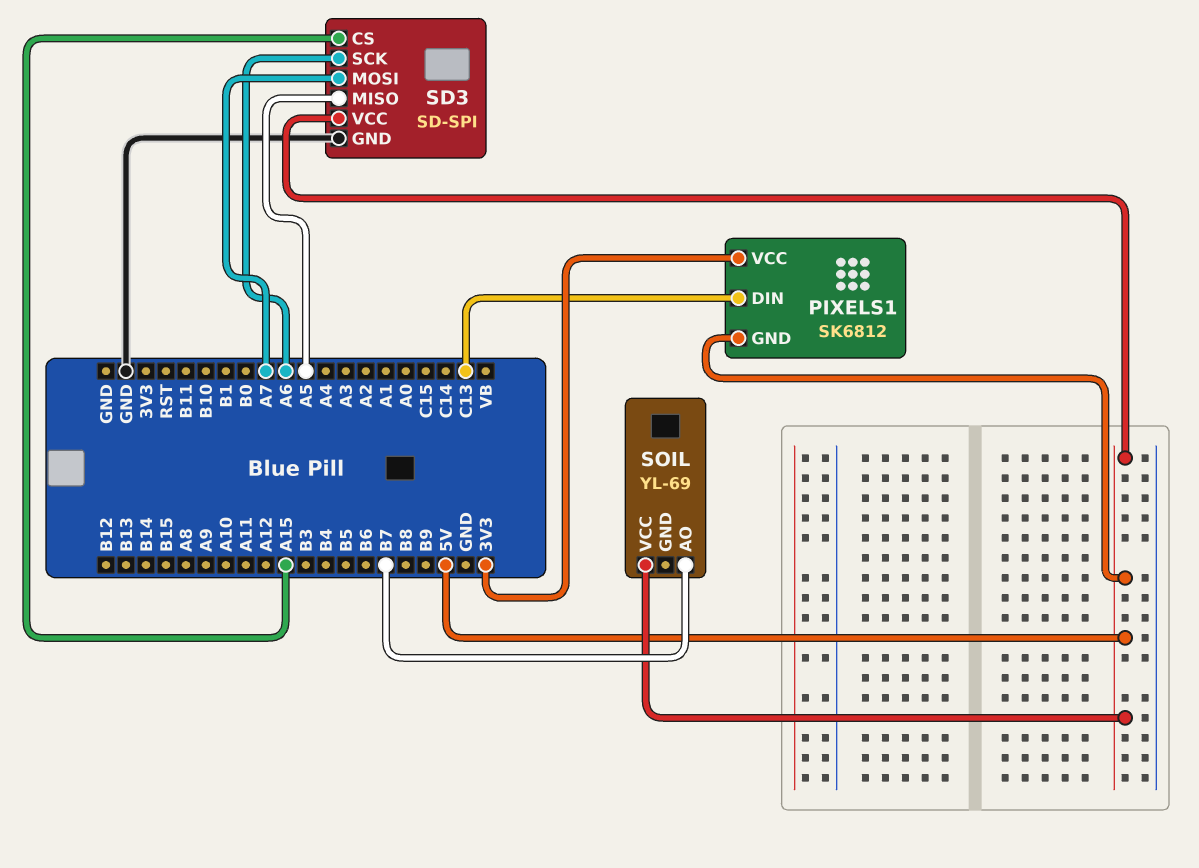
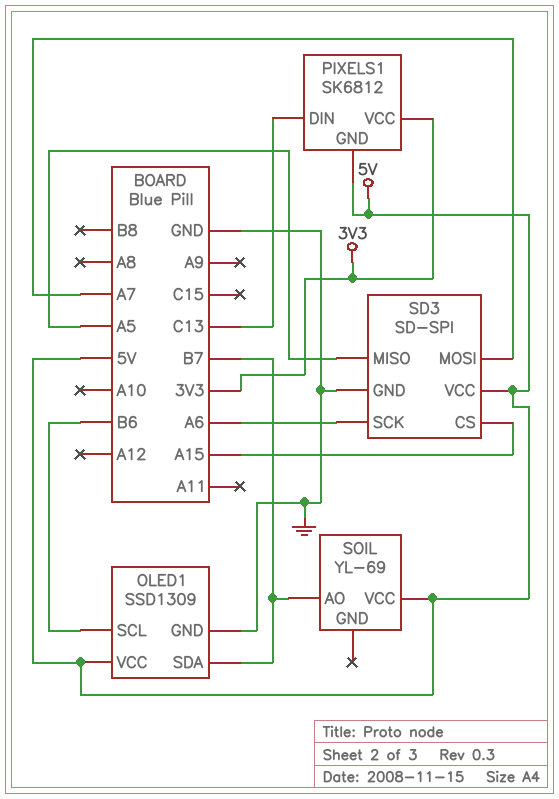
OLED1: none -> SSD1309
OLED1 pin GND: none -> GND
OLED1 pin SCL: none -> B6
OLED1 pin SDA: none -> B7
OLED1 pin VCC: none -> 5V

